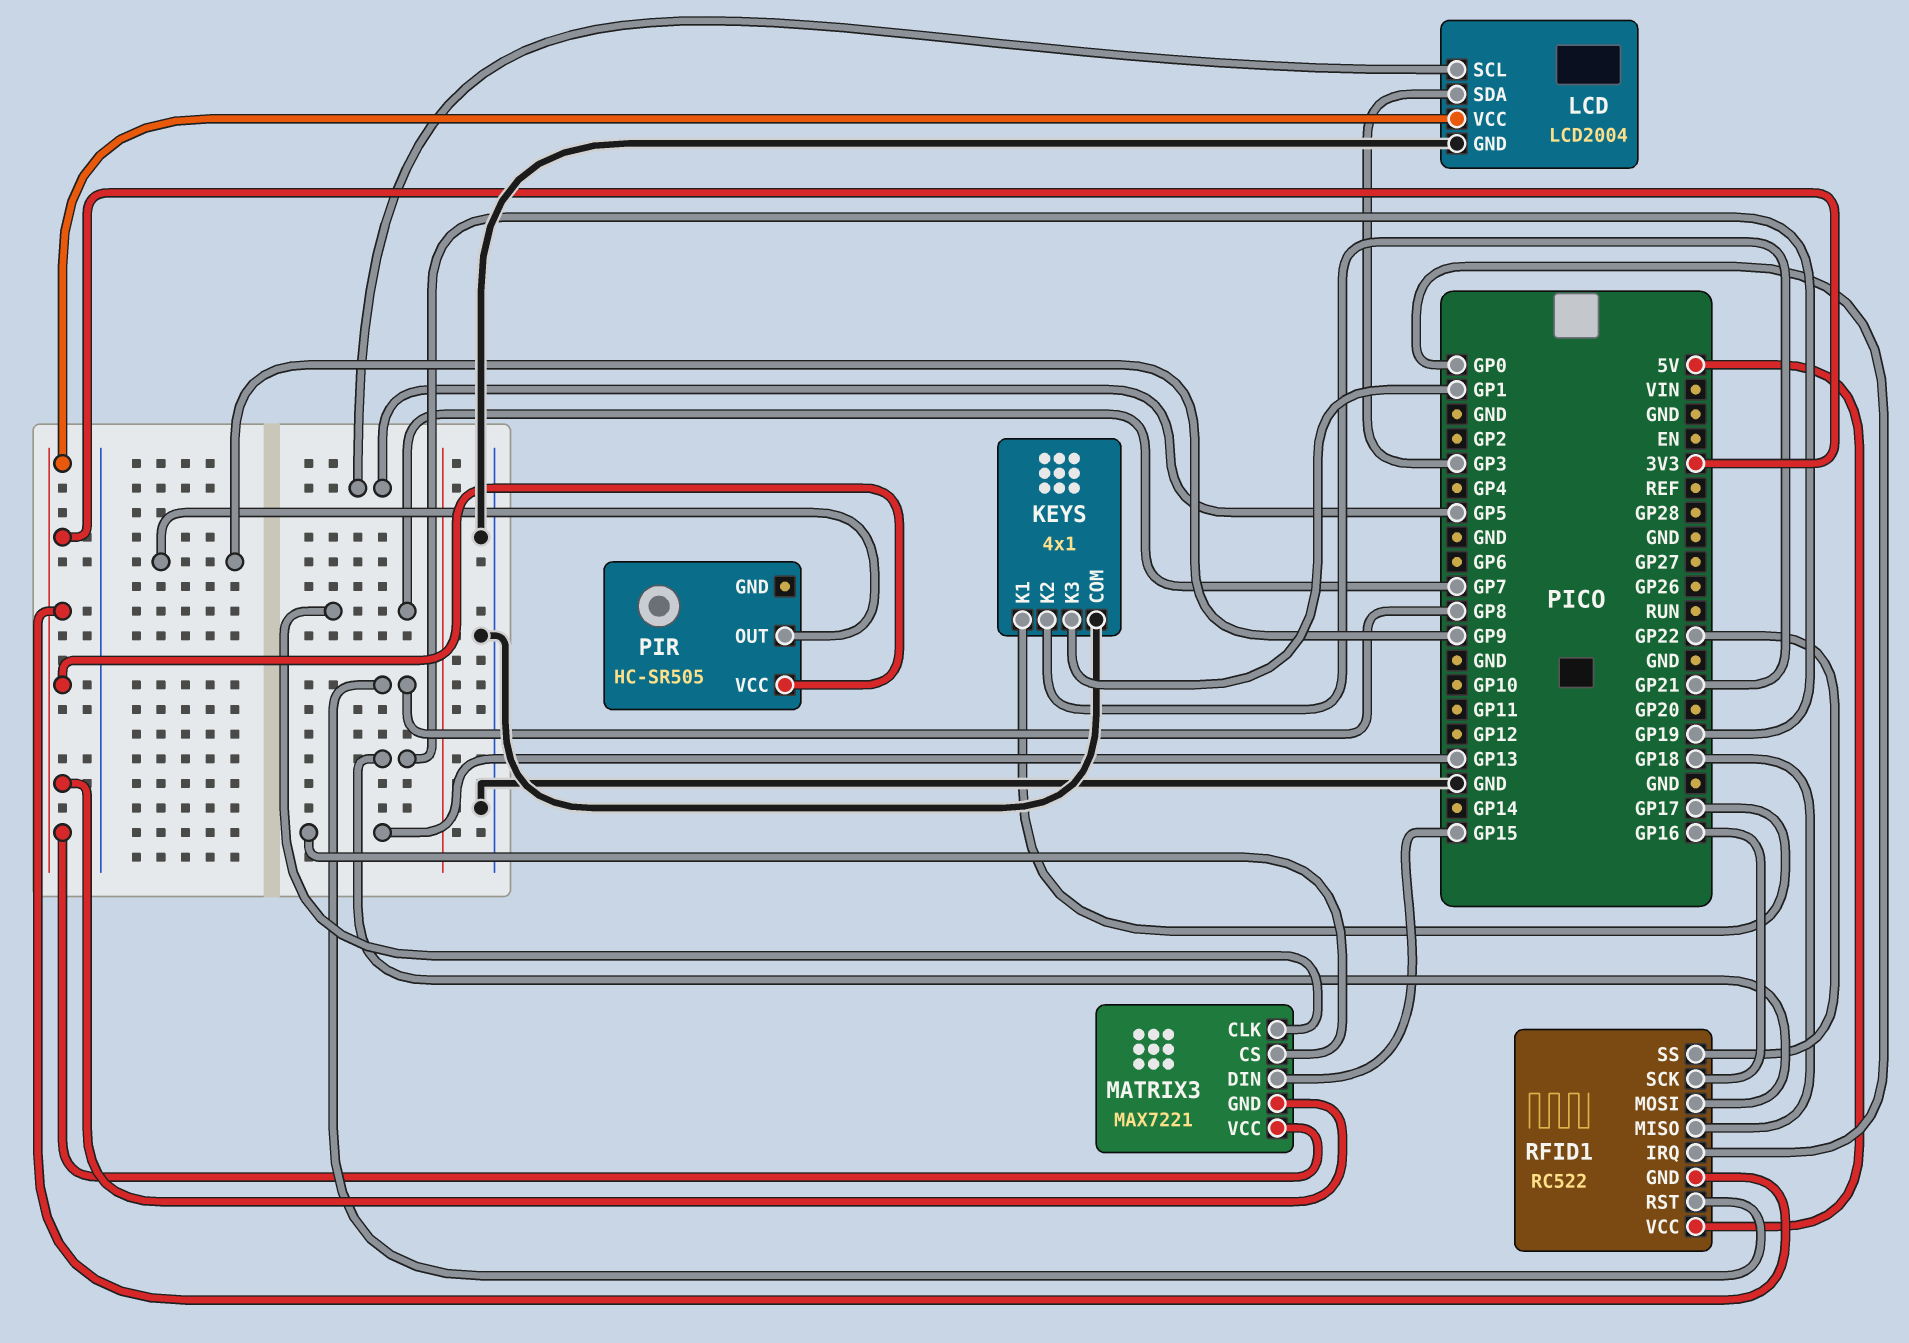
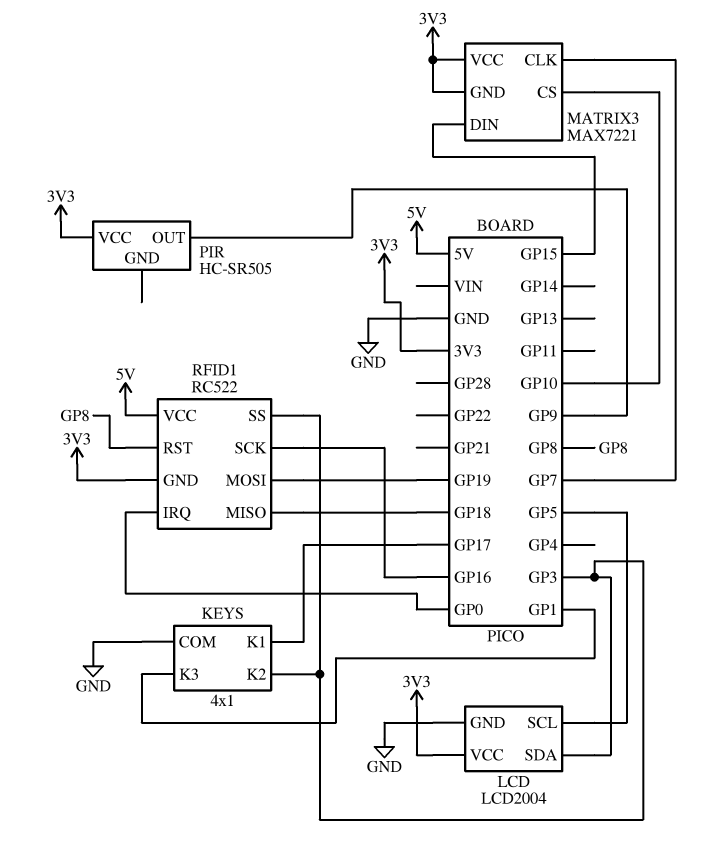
KEYS pin K2: GP21 -> GP3
MATRIX3 pin CS: GP13 -> GP10
RFID1 pin SS: GP22 -> GP3

